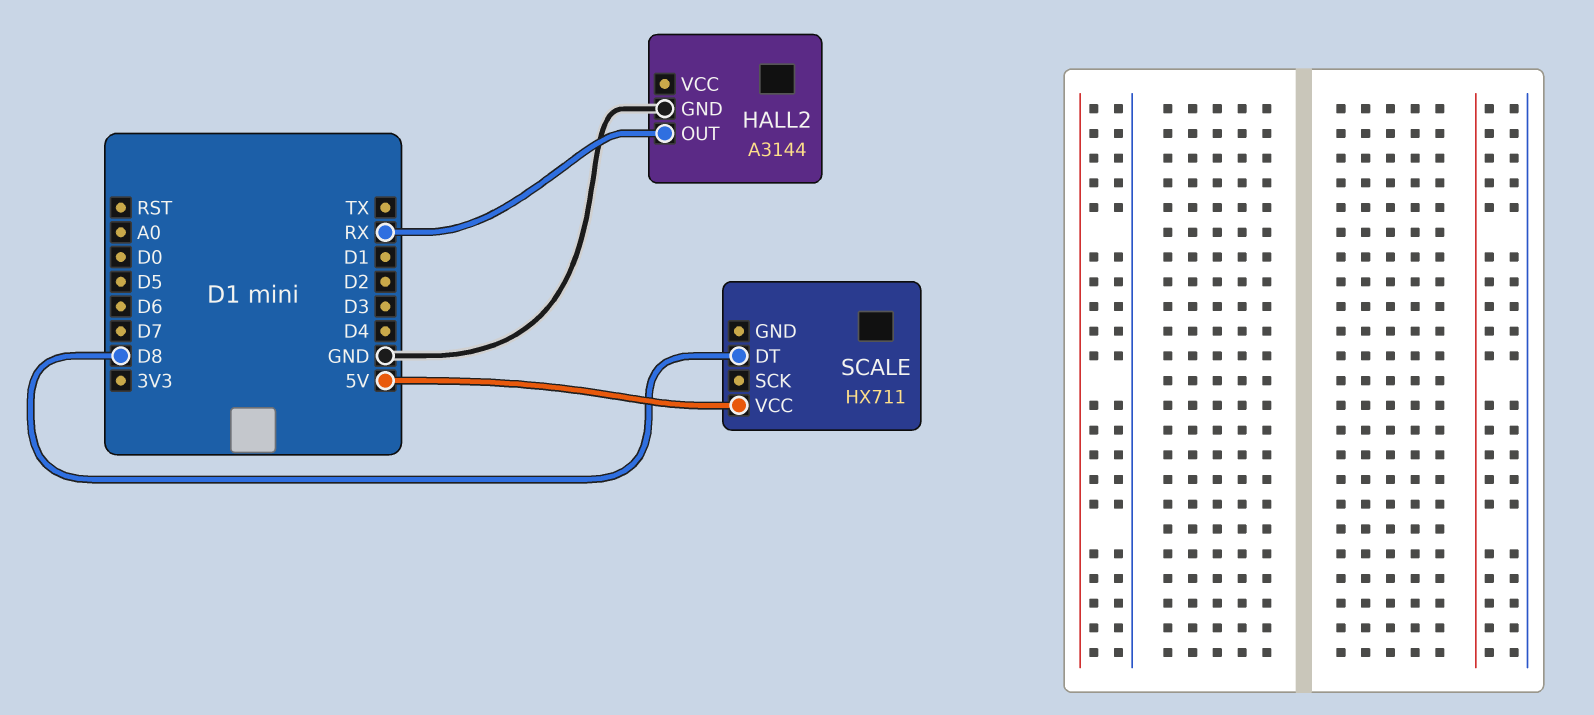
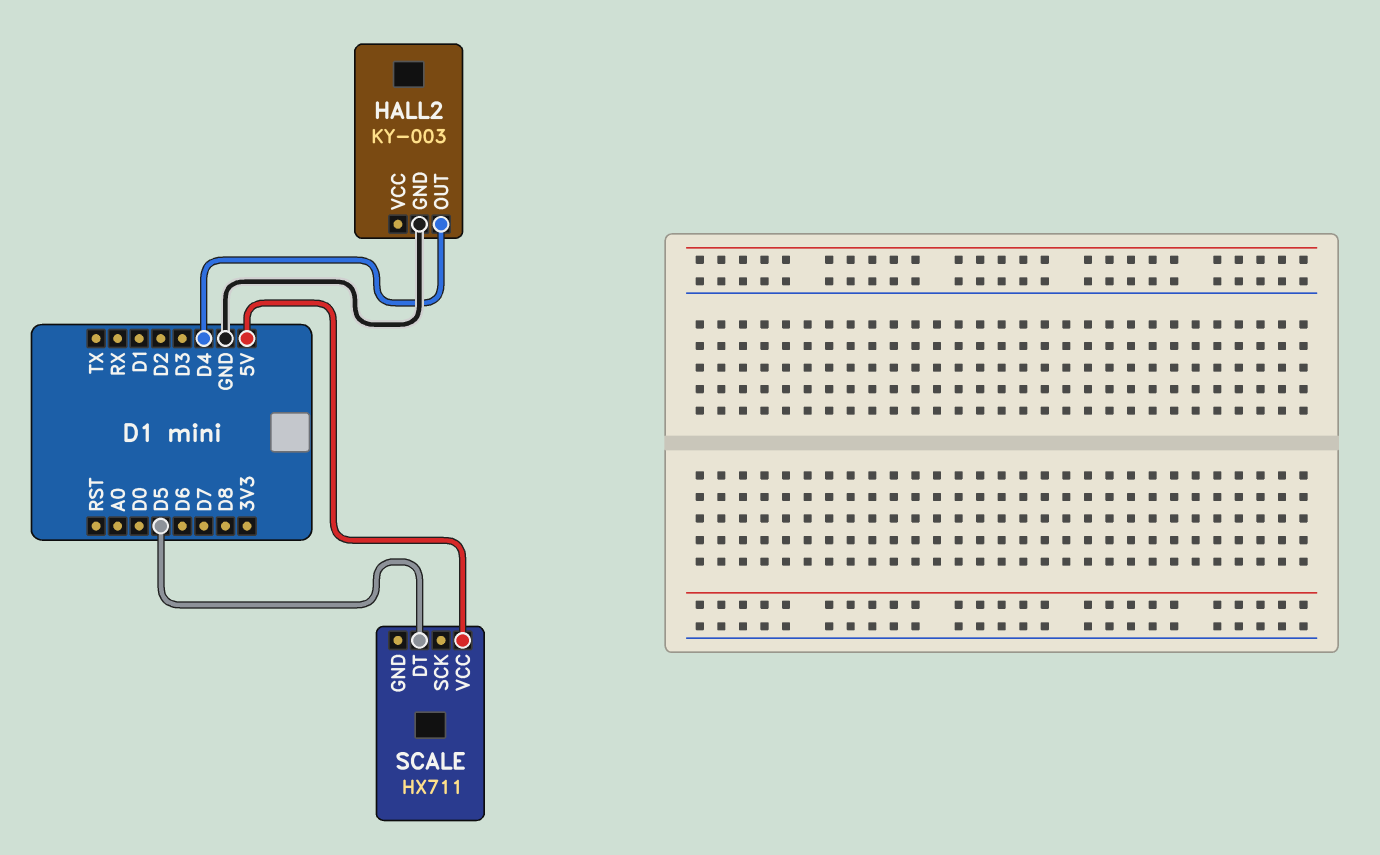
HALL2: A3144 -> KY-003
HALL2 pin OUT: RX -> D4
SCALE pin DT: D8 -> D5

